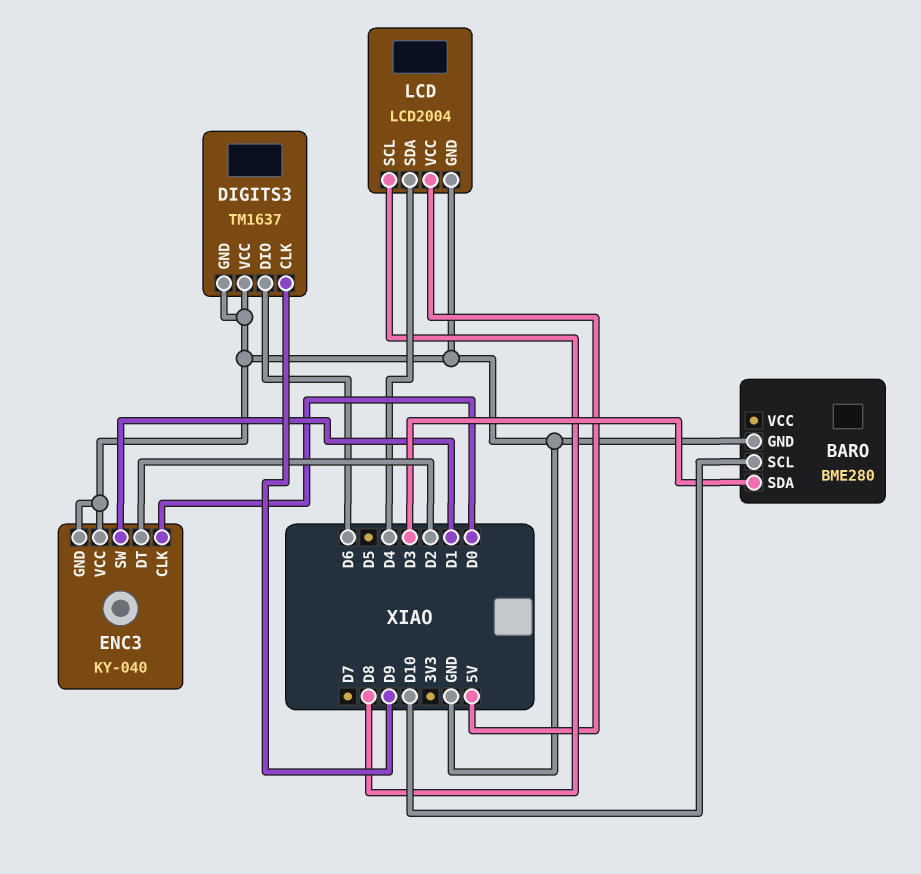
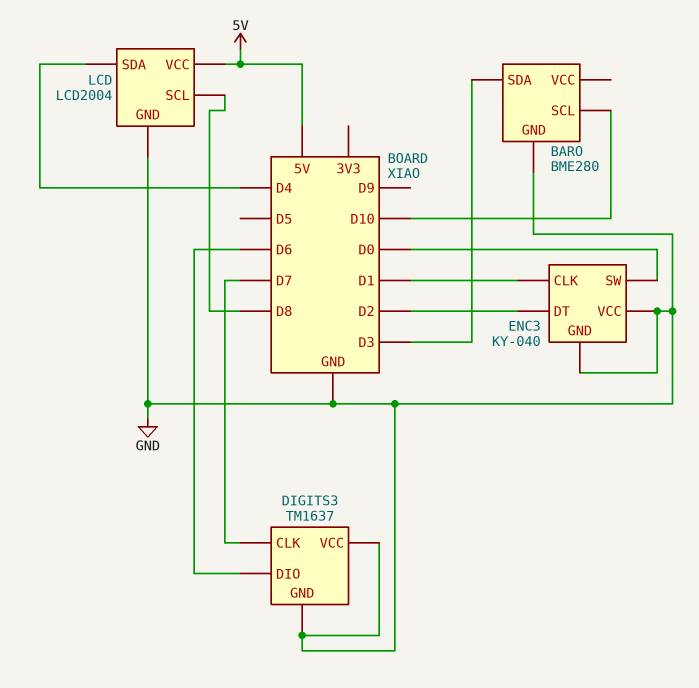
DIGITS3 pin CLK: D9 -> D7
ENC3 pin CLK: D0 -> D1
ENC3 pin SW: D1 -> D0

